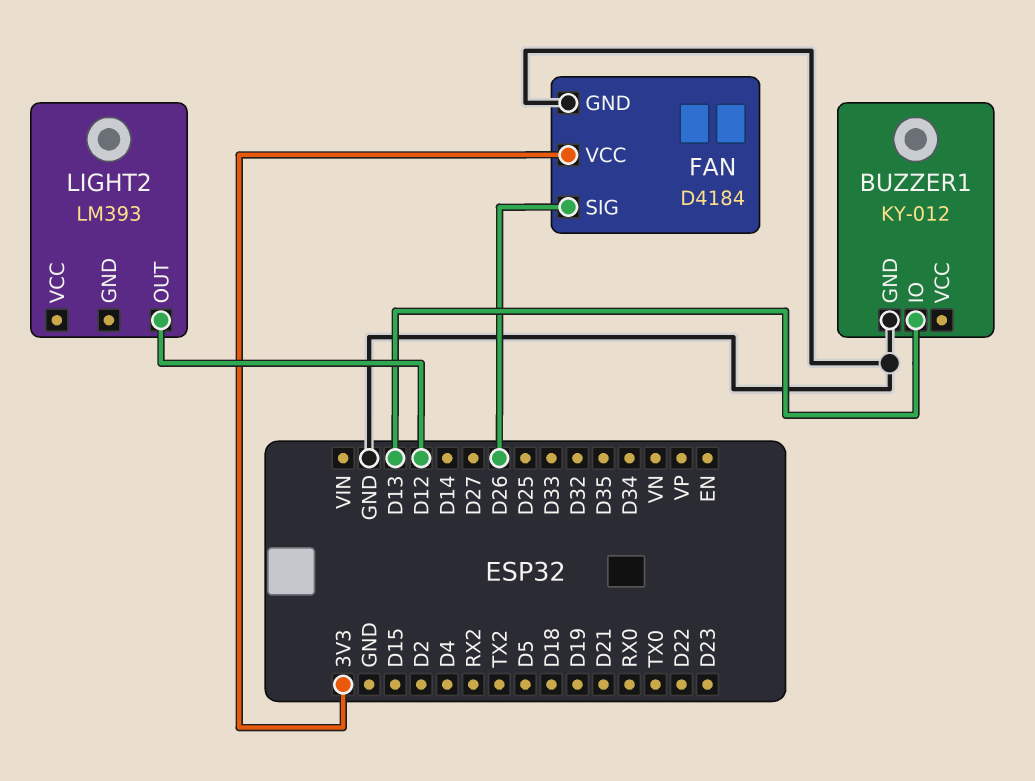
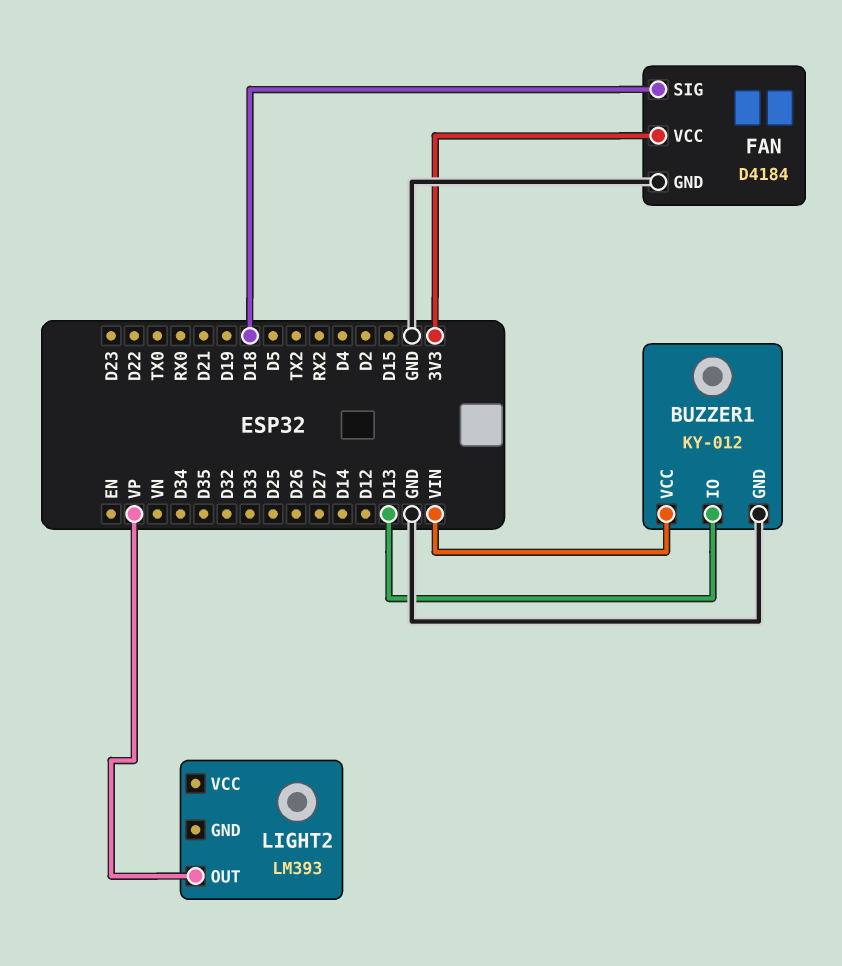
BUZZER1 pin VCC: none -> VIN
FAN pin SIG: D26 -> D18
LIGHT2 pin OUT: D12 -> VP

